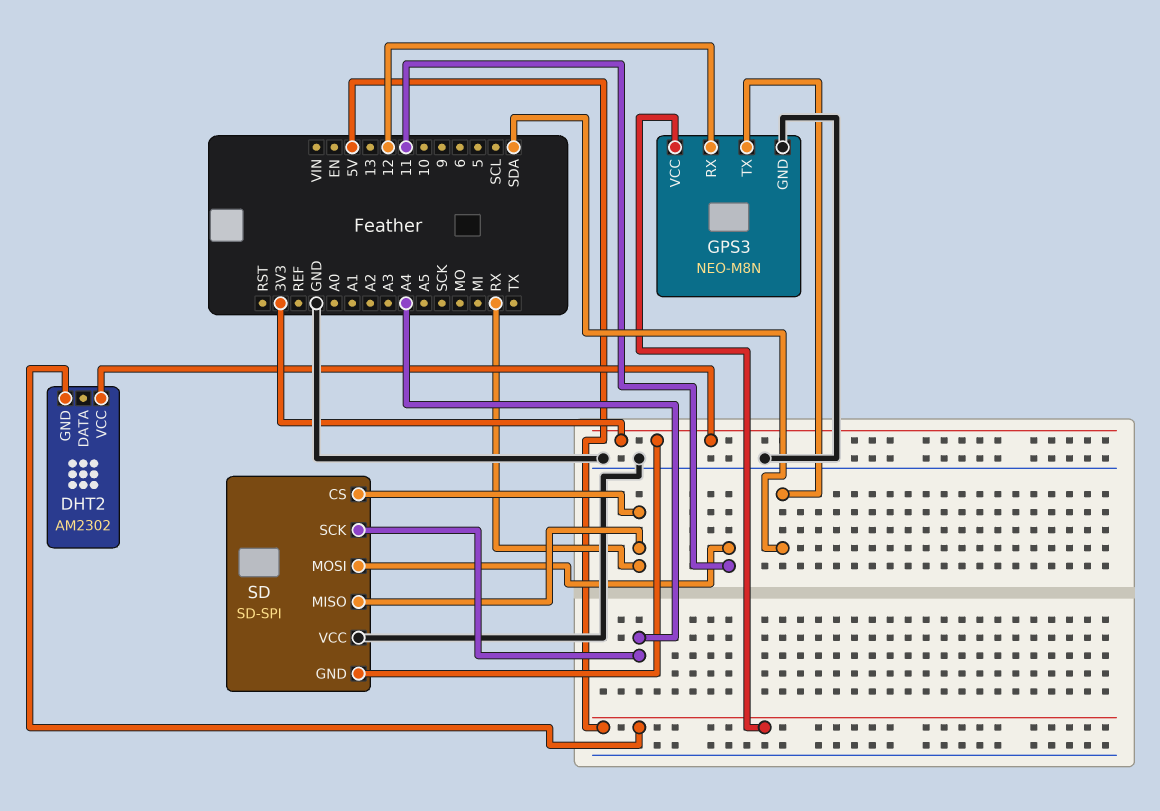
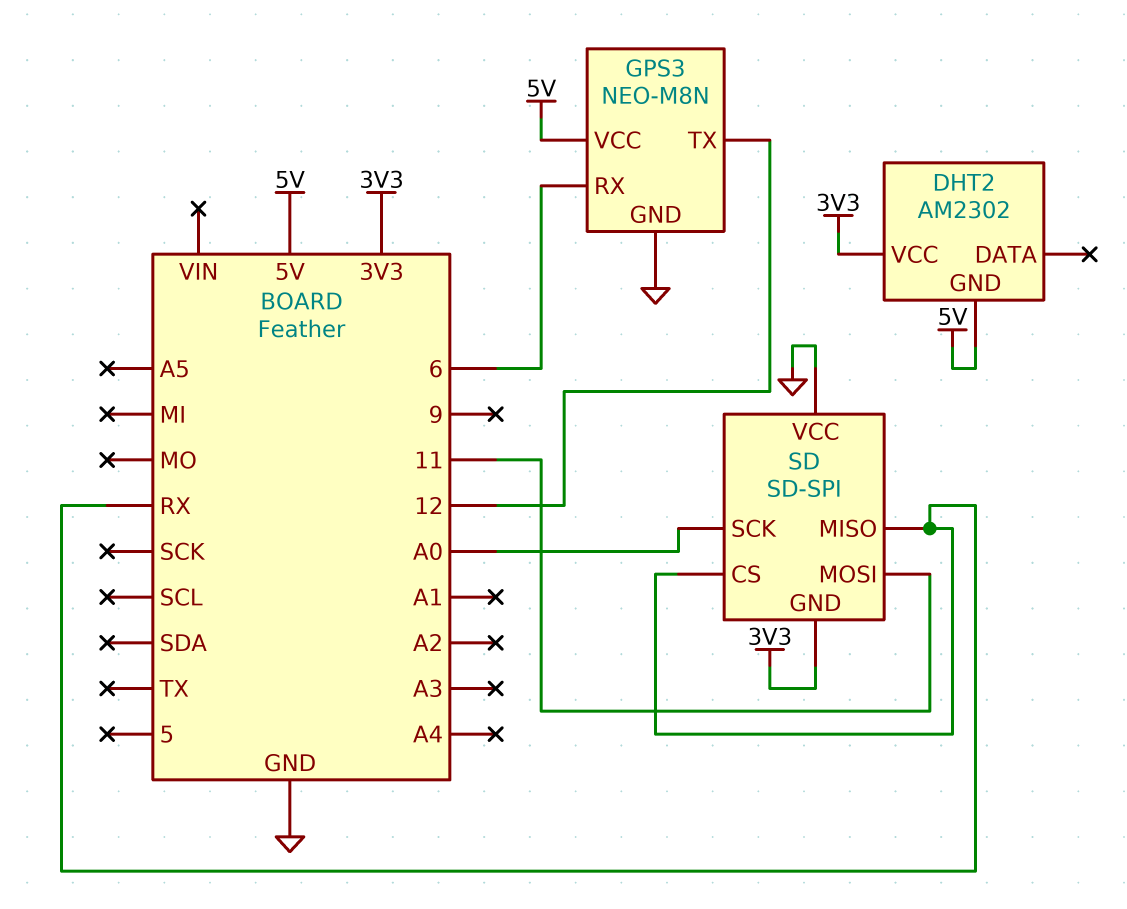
GPS3 pin RX: 12 -> 6
GPS3 pin TX: SDA -> 12
SD pin SCK: A4 -> A0

